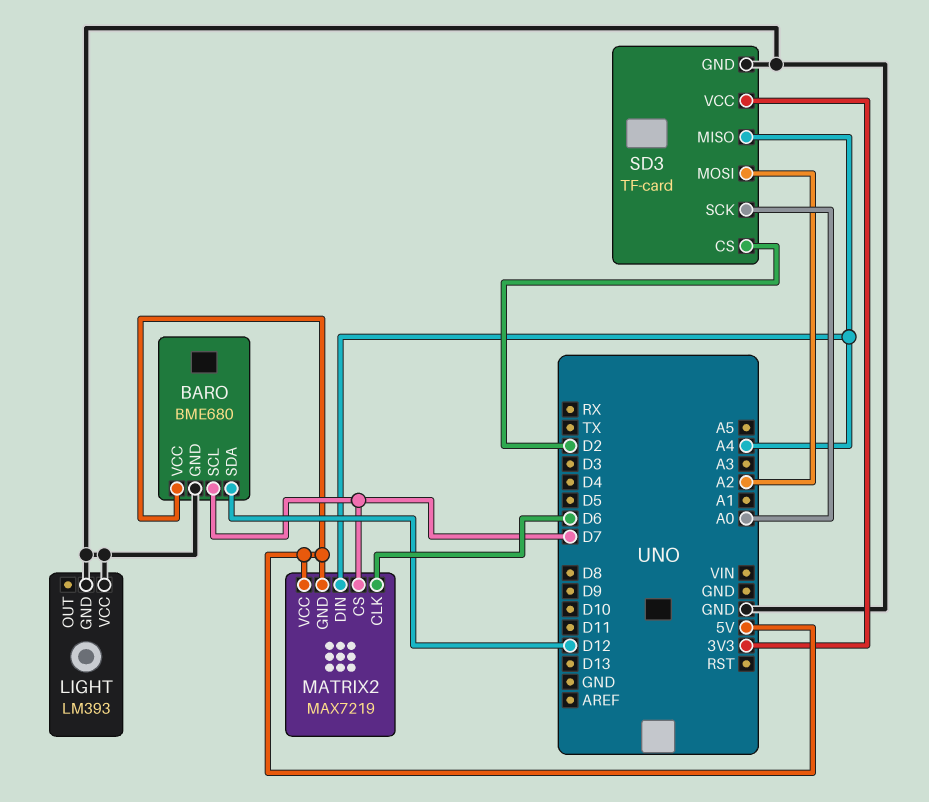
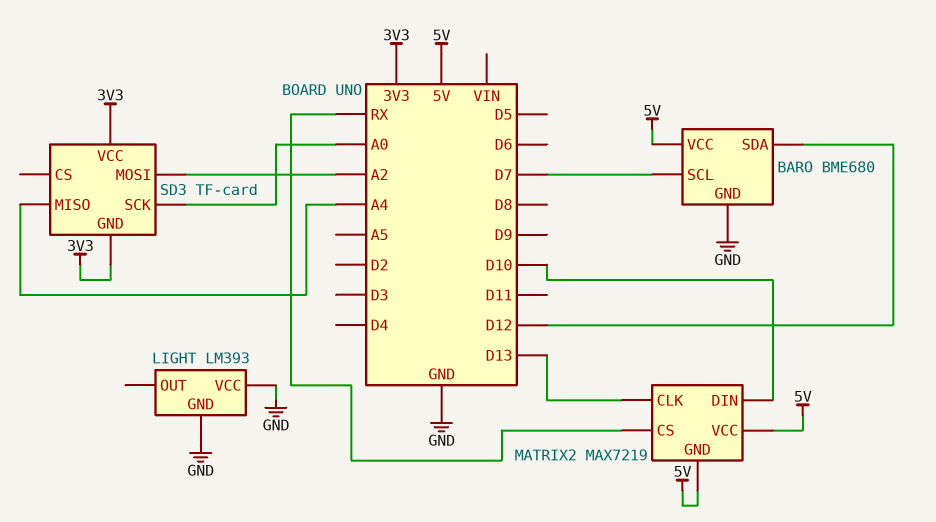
MATRIX2 pin CLK: D6 -> D13
MATRIX2 pin CS: D7 -> RX
MATRIX2 pin DIN: A4 -> D10
SD3 pin CS: D2 -> none
SD3 pin GND: GND -> 3V3

